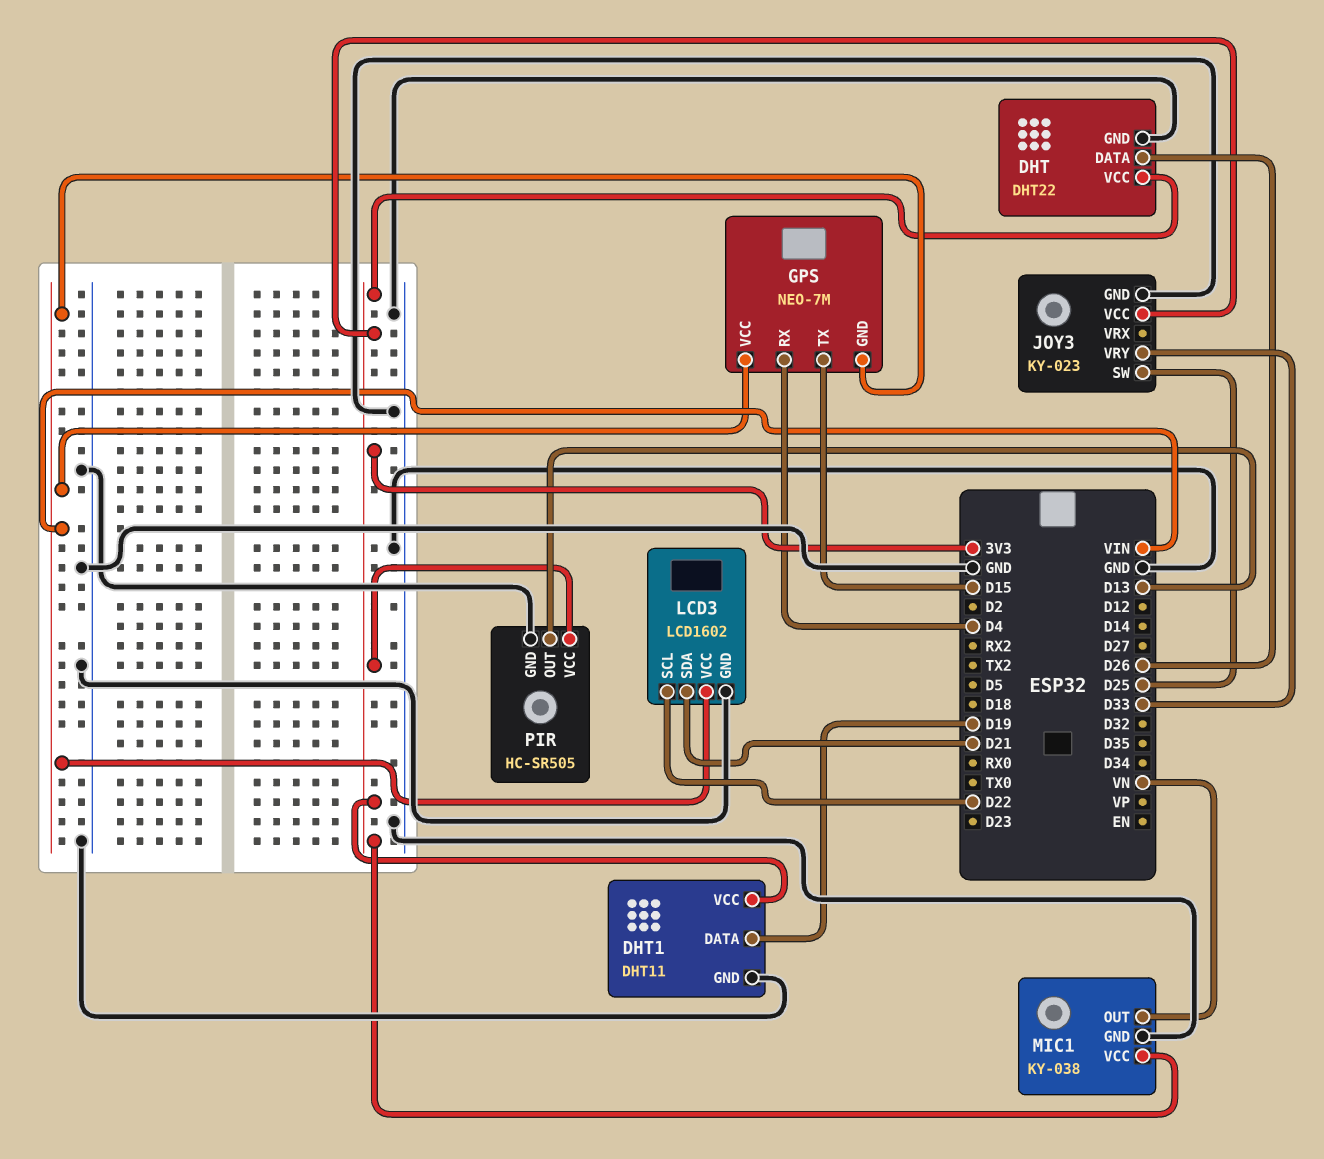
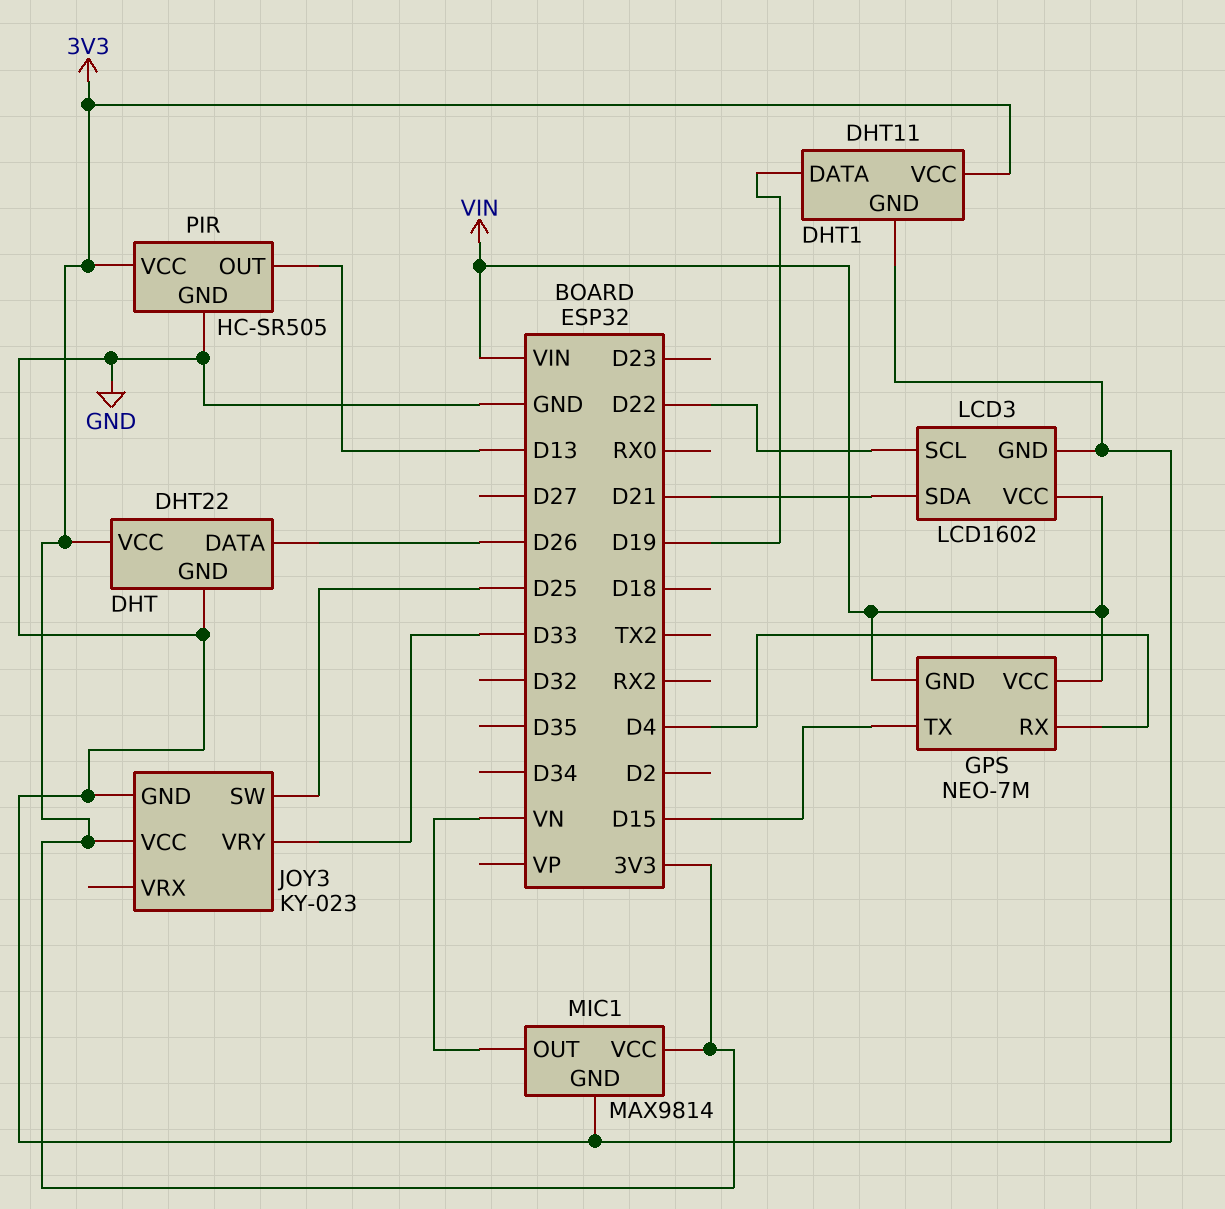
MIC1: KY-038 -> MAX9814

